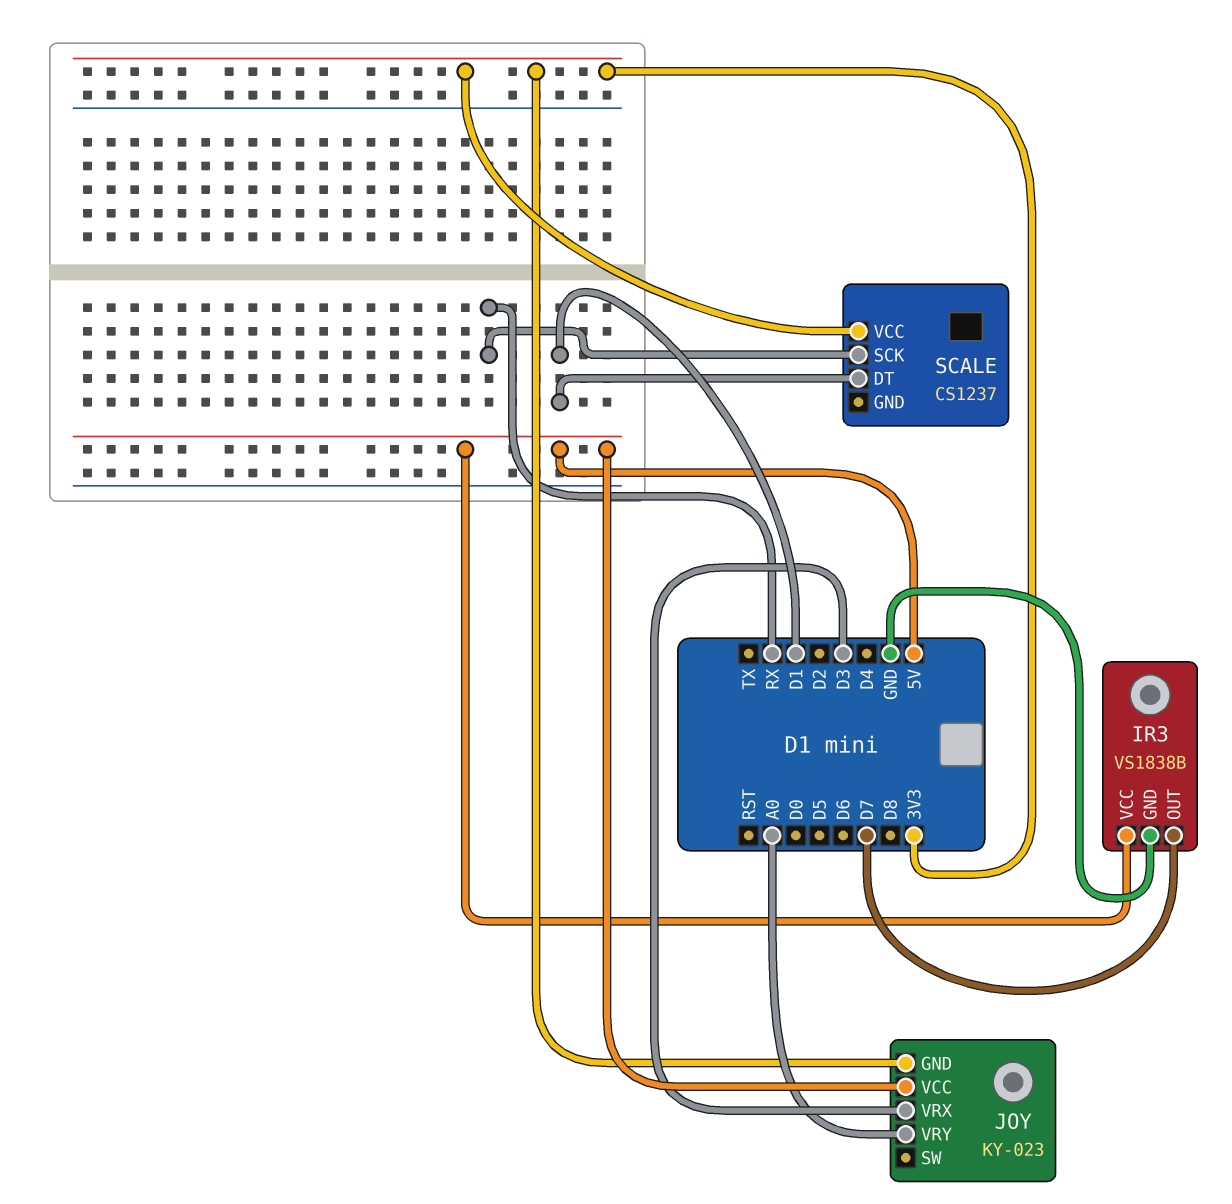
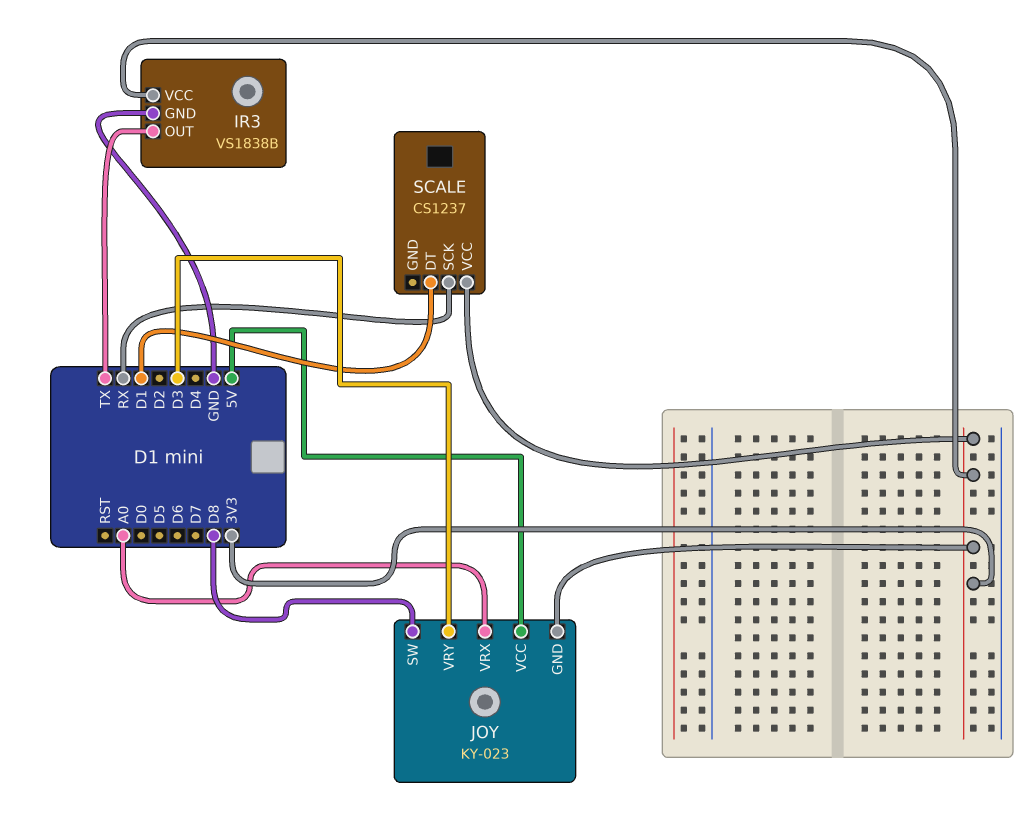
IR3 pin OUT: D7 -> TX
IR3 pin VCC: 5V -> 3V3
JOY pin SW: none -> D8
JOY pin VRX: D3 -> A0
JOY pin VRY: A0 -> D3

